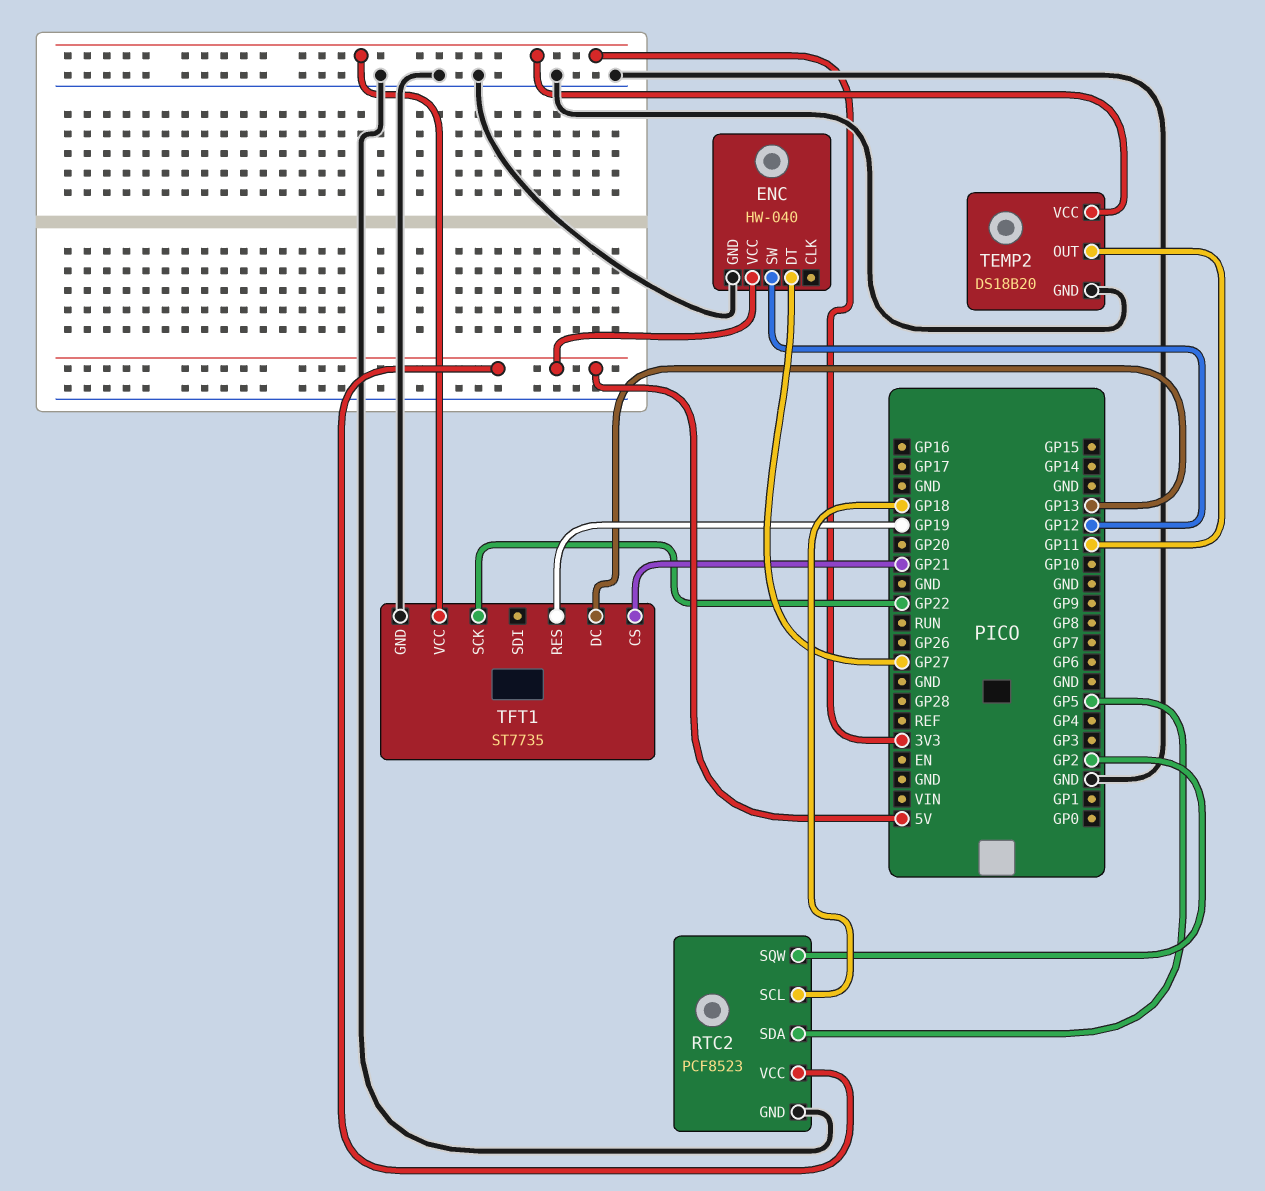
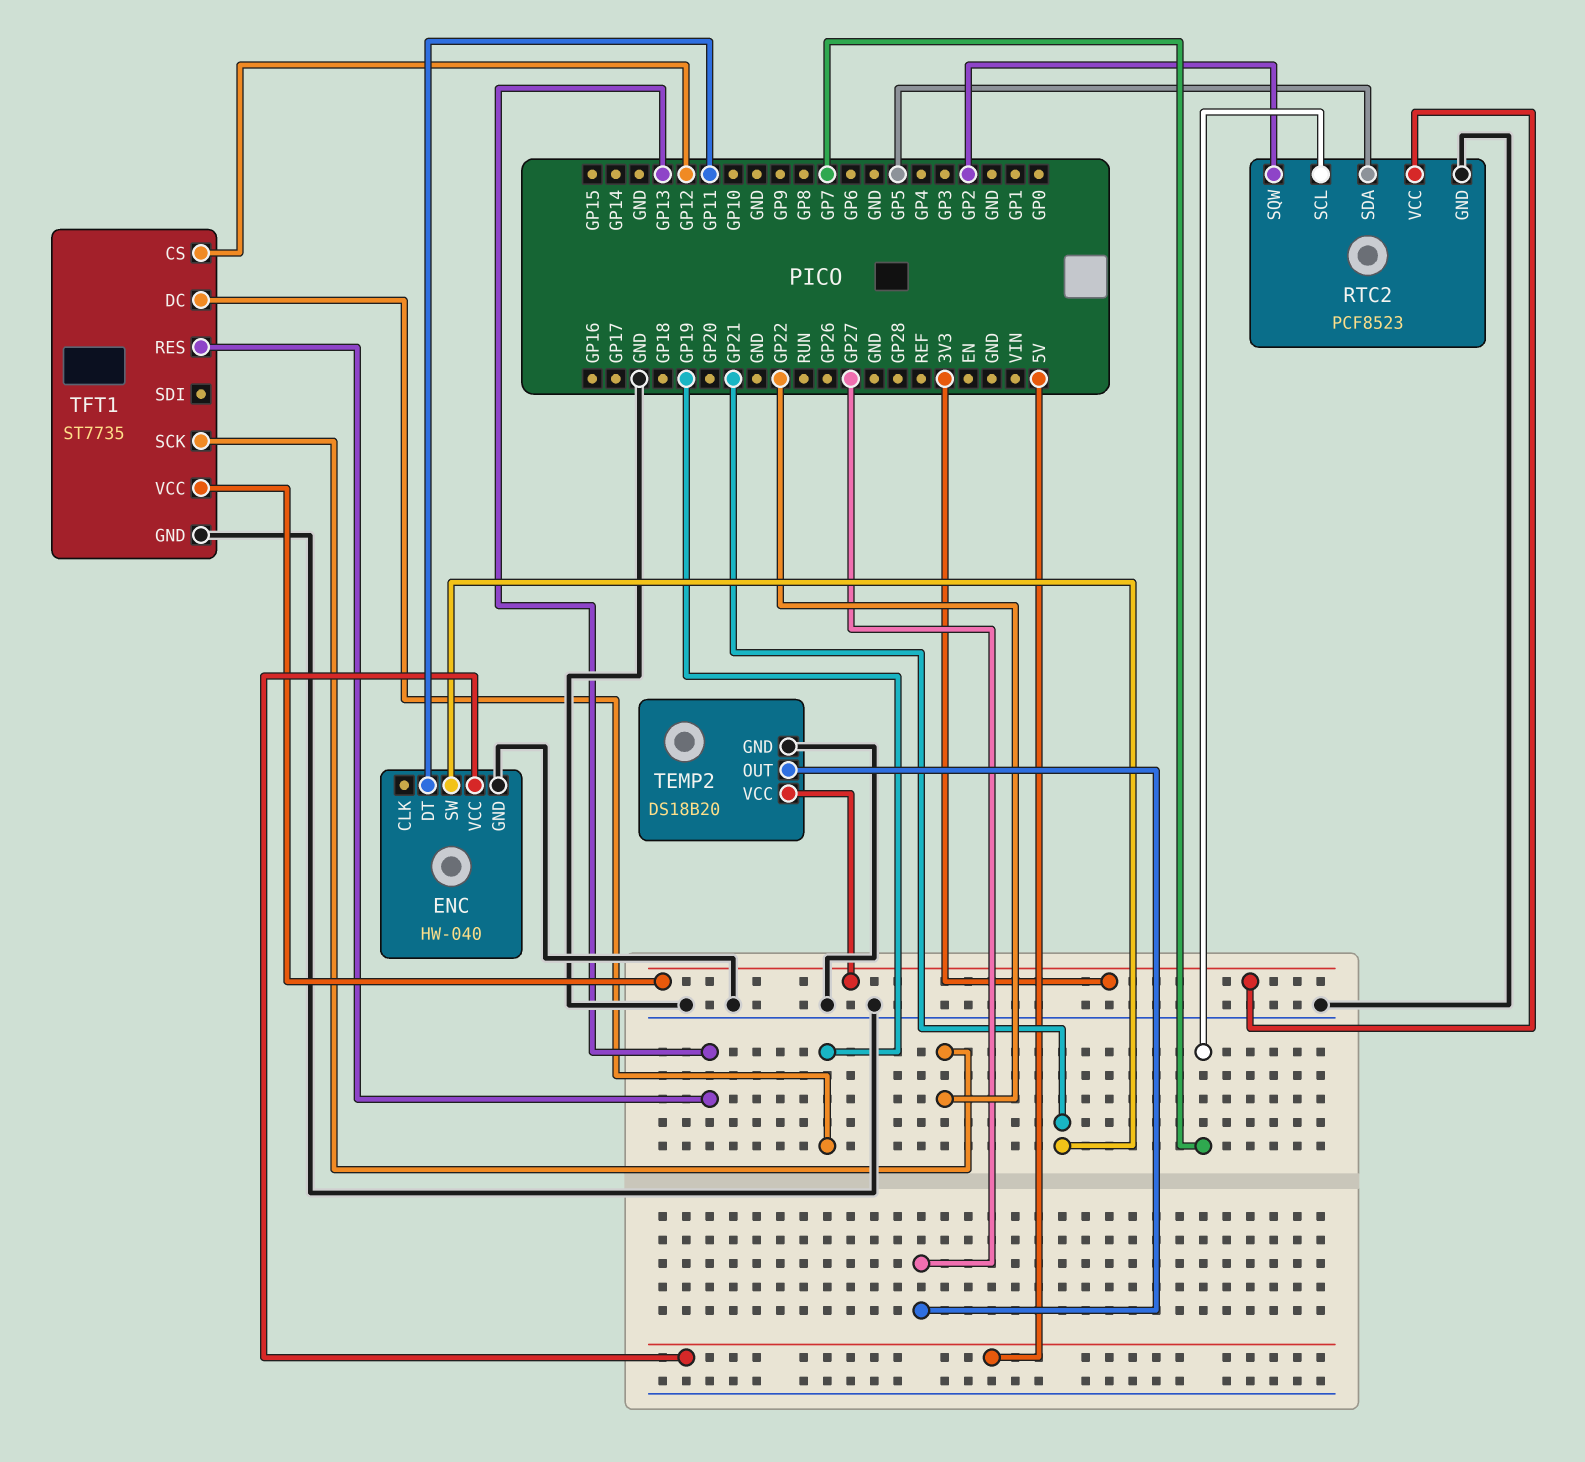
ENC pin DT: GP27 -> GP11
ENC pin SW: GP12 -> GP21
RTC2 pin SCL: GP18 -> GP7
RTC2 pin VCC: 5V -> 3V3
TEMP2 pin OUT: GP11 -> GP27
TFT1 pin CS: GP21 -> GP12
TFT1 pin DC: GP13 -> GP19
TFT1 pin RES: GP19 -> GP13

